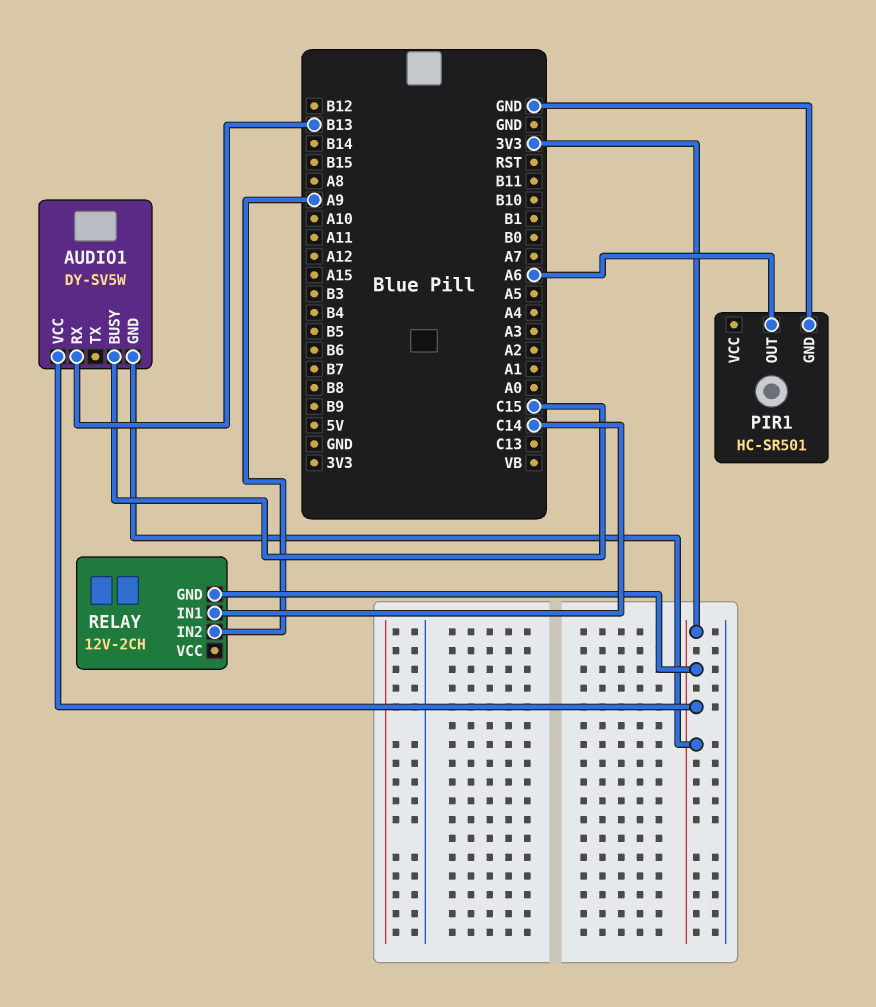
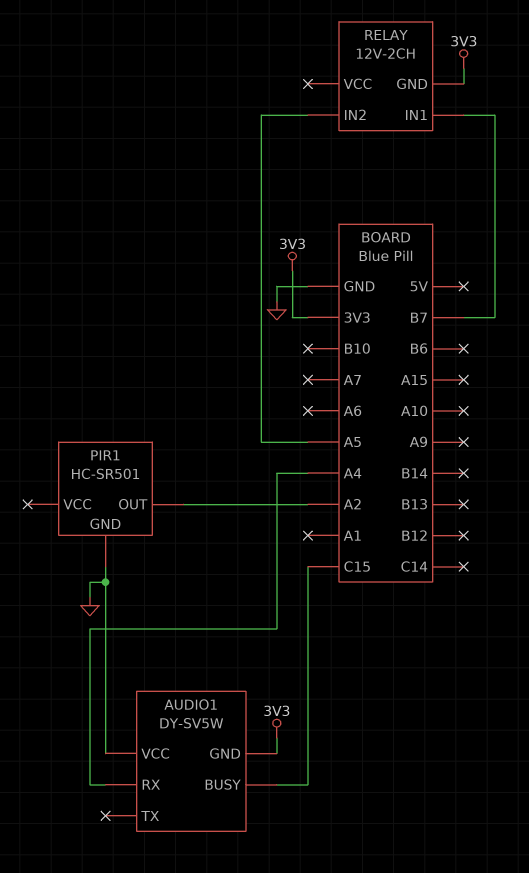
AUDIO1 pin RX: B13 -> A4
AUDIO1 pin VCC: 3V3 -> GND
PIR1 pin OUT: A6 -> A2
RELAY pin IN1: C14 -> B7
RELAY pin IN2: A9 -> A5

